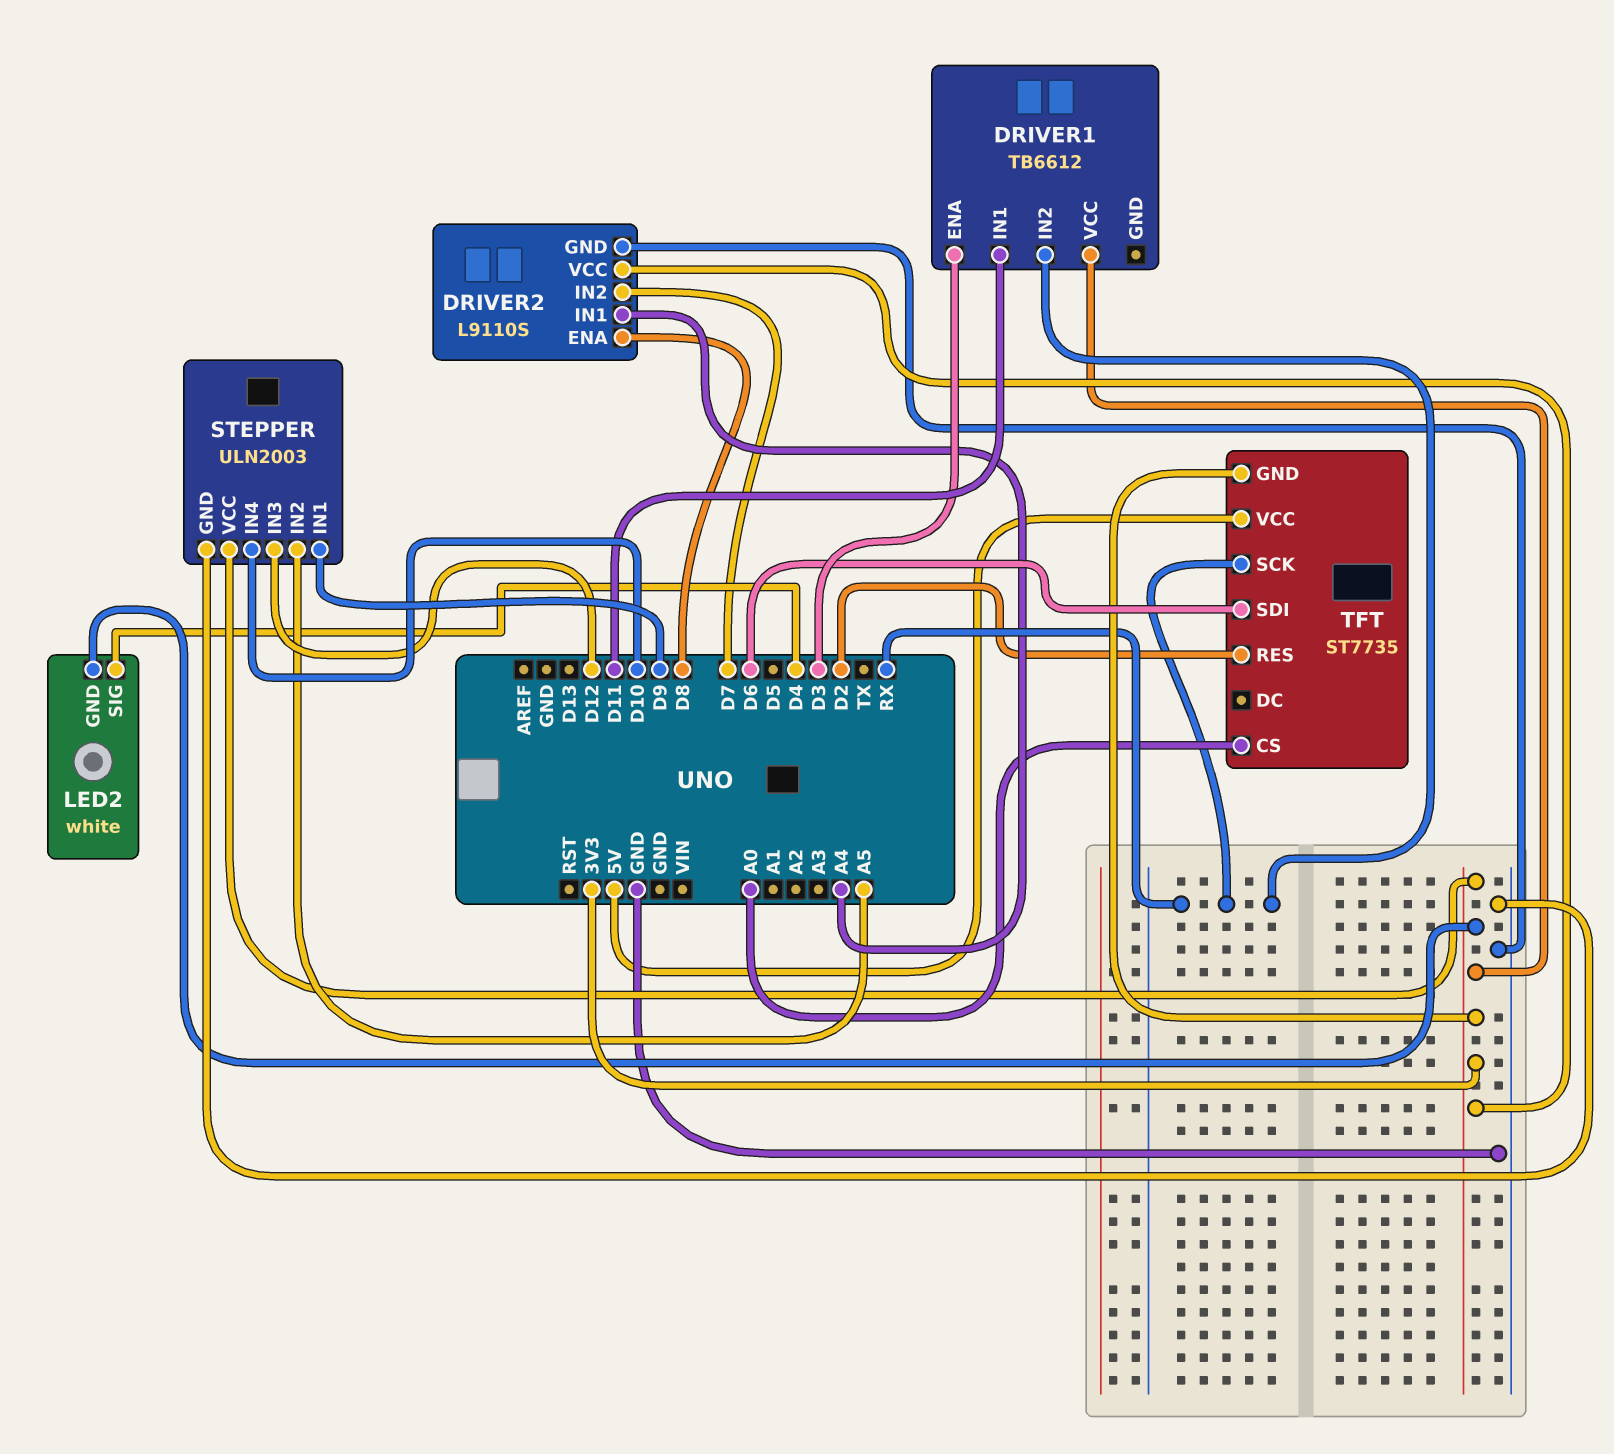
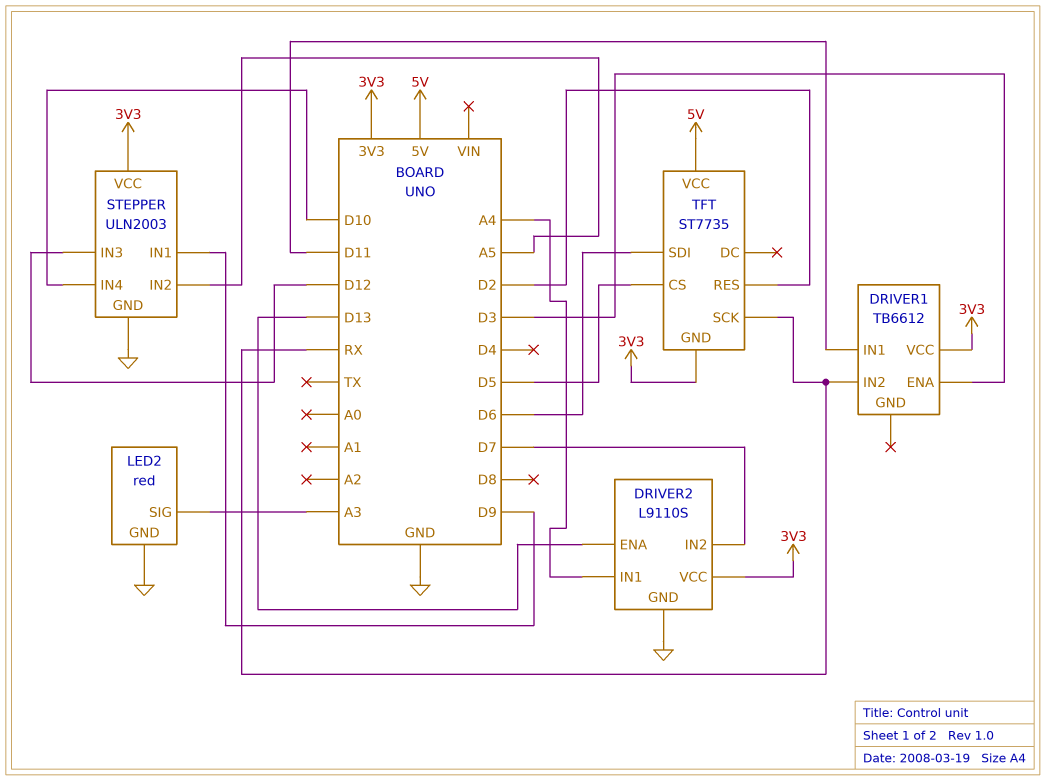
DRIVER2 pin ENA: D8 -> D13
LED2: white -> red
LED2 pin GND: 3V3 -> GND
LED2 pin SIG: D4 -> A3
TFT pin CS: A0 -> D5

